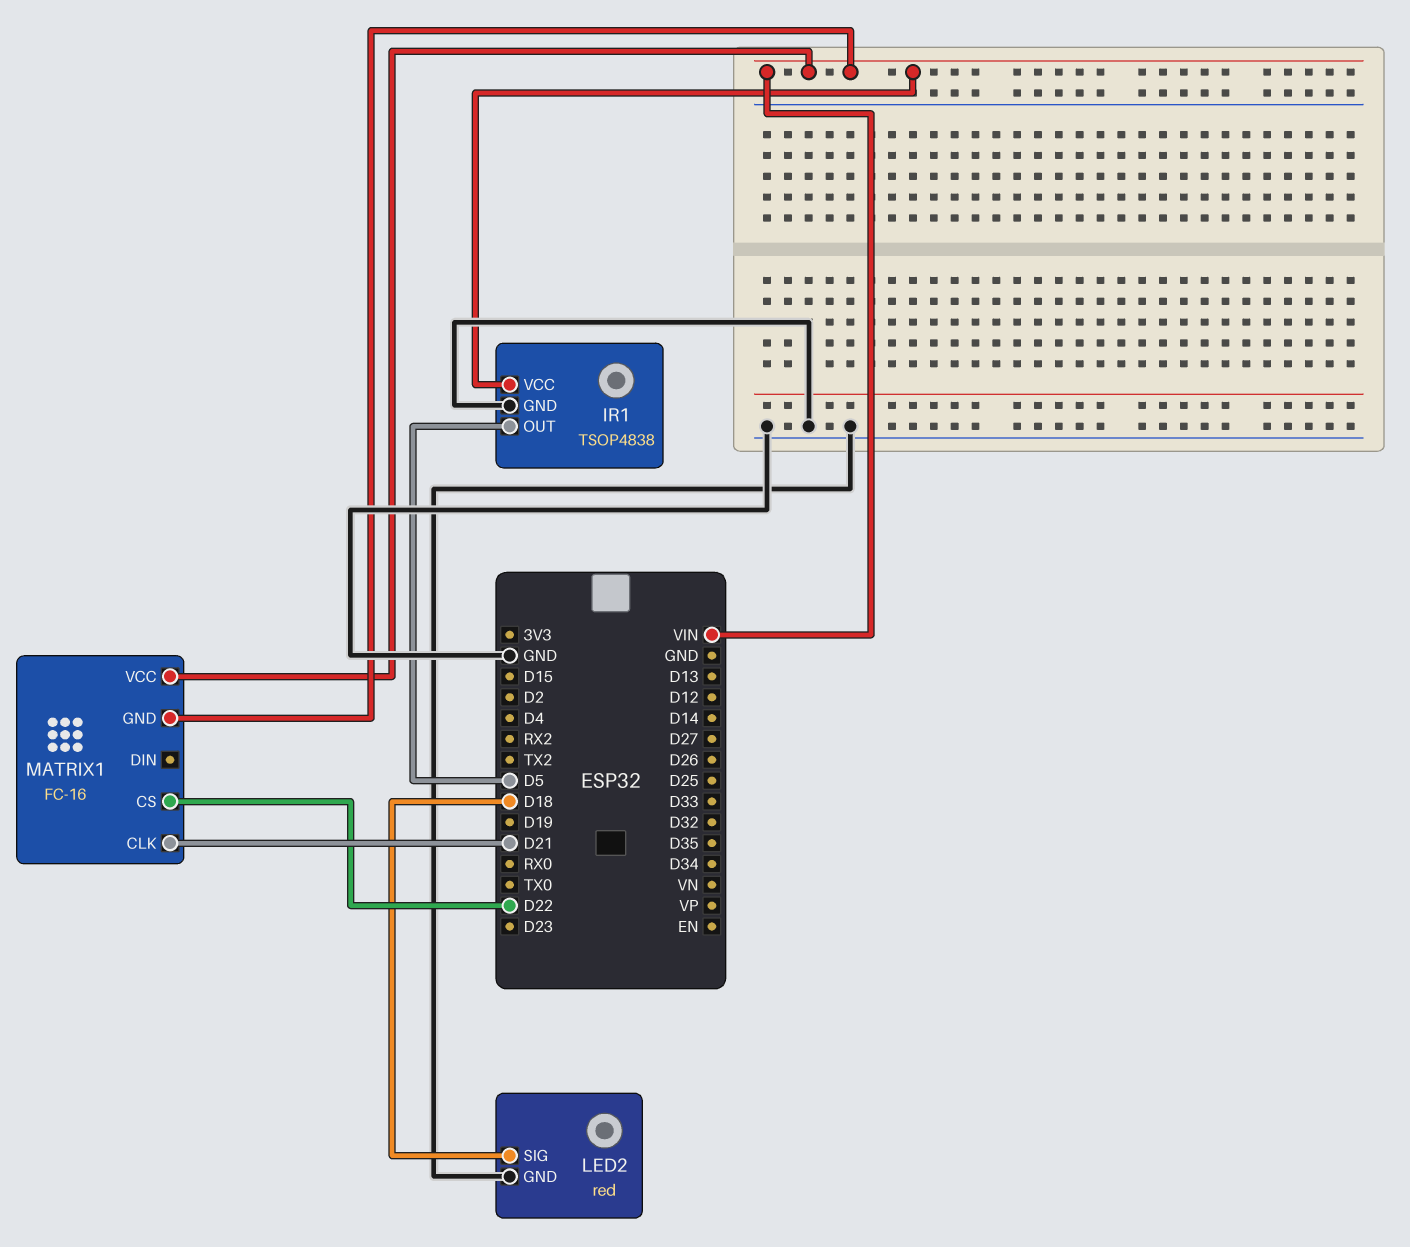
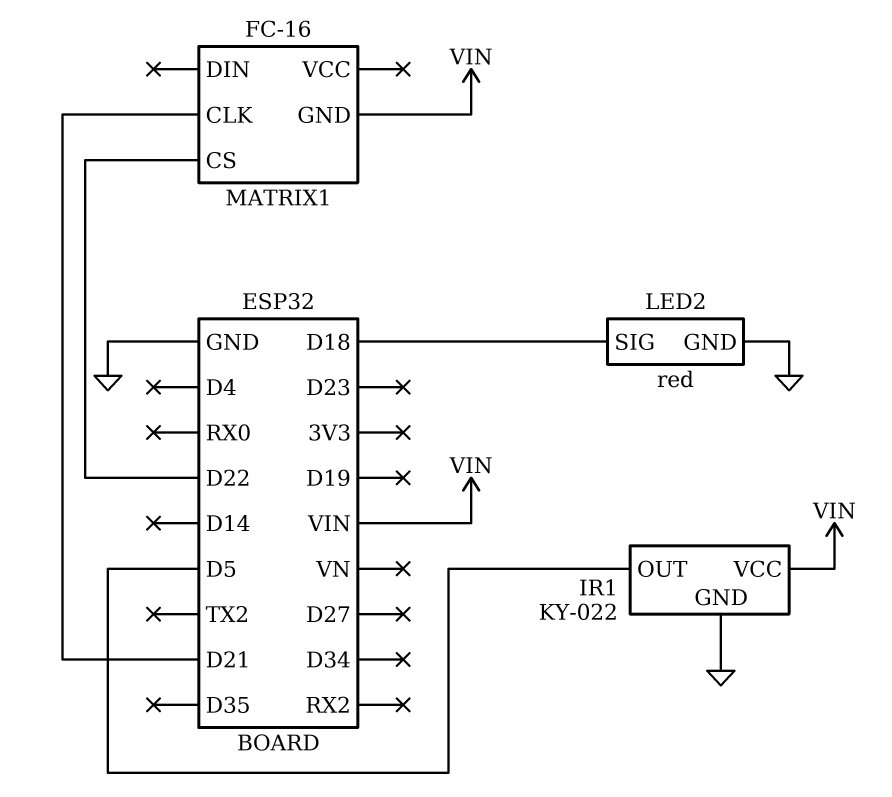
IR1: TSOP4838 -> KY-022
MATRIX1 pin VCC: VIN -> none

